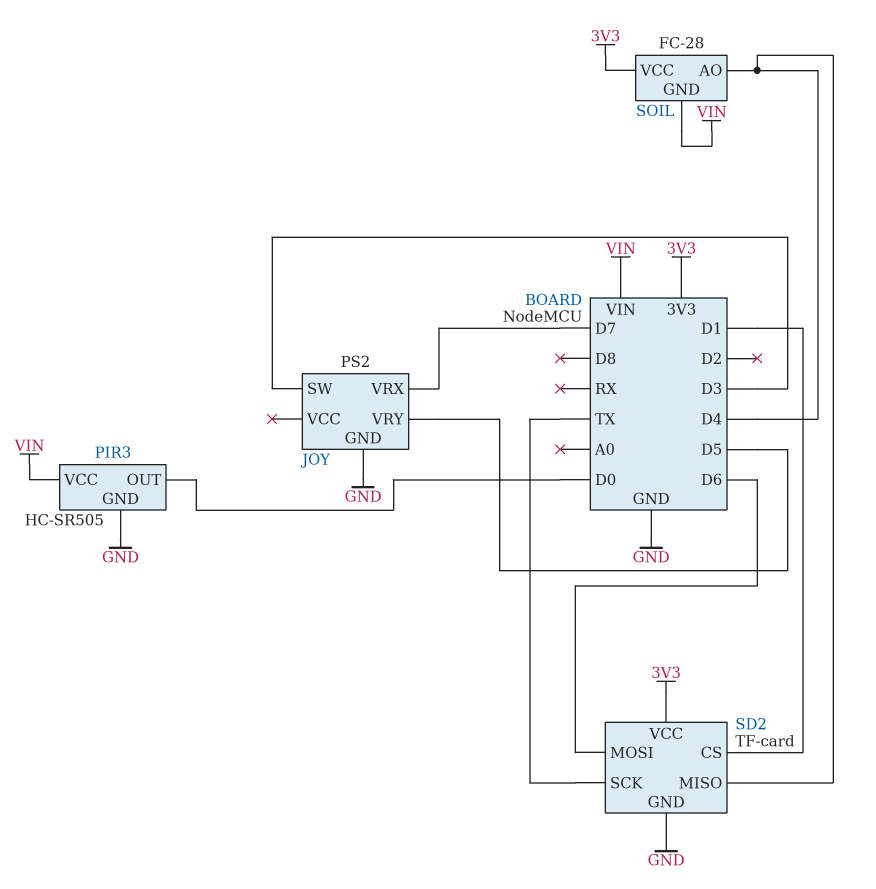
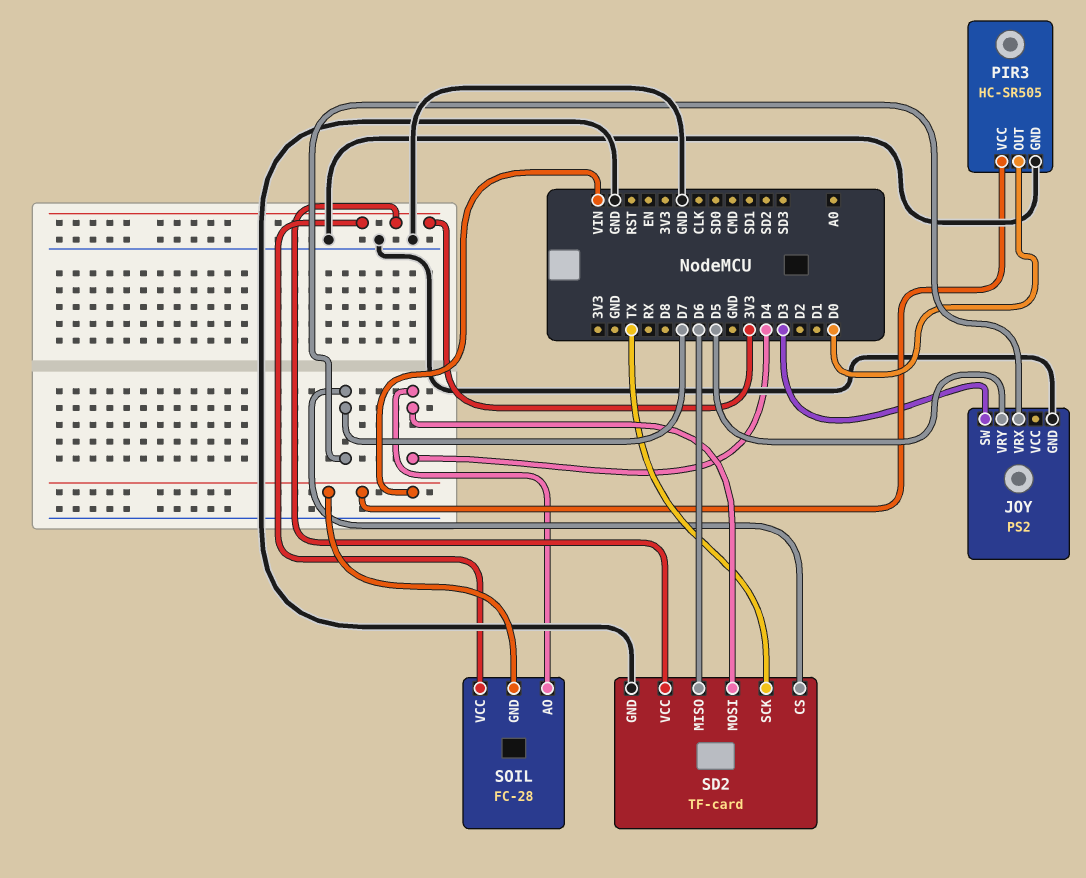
SD2 pin CS: D1 -> D7
SD2 pin MISO: D4 -> D6
SD2 pin MOSI: D6 -> D4

